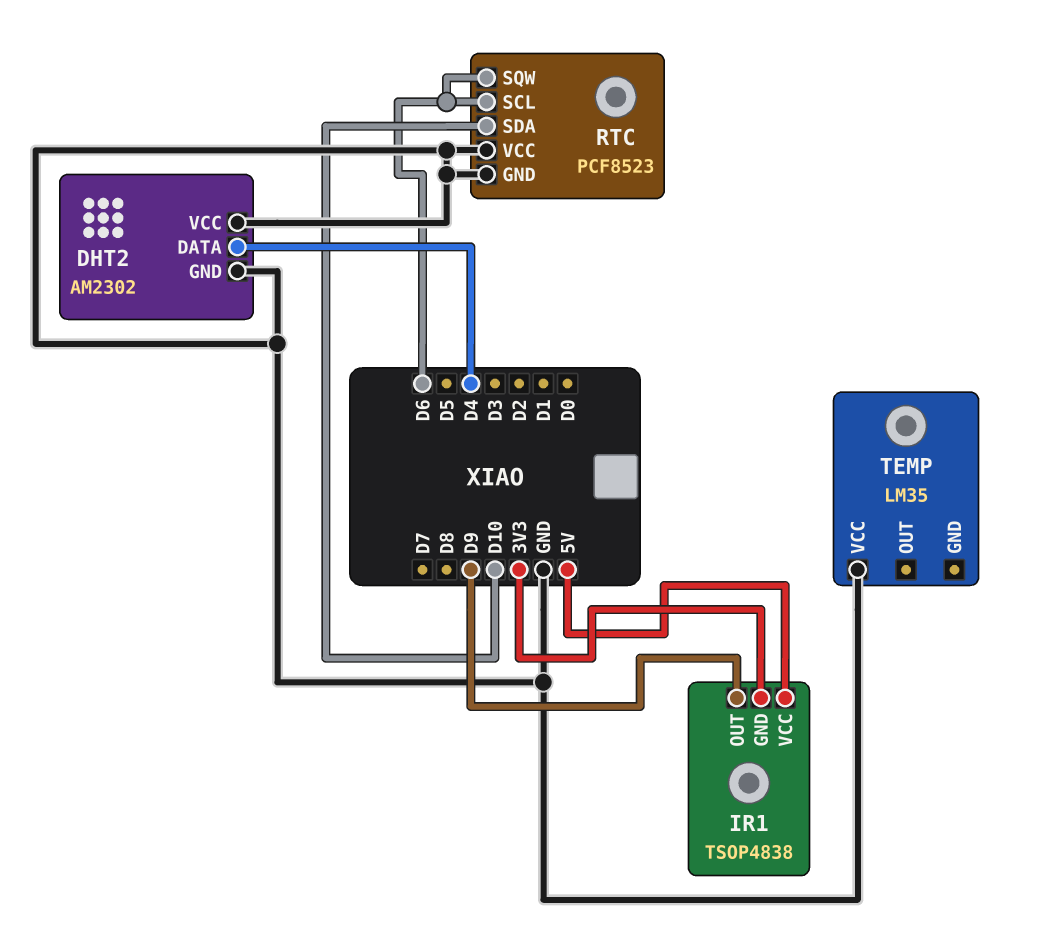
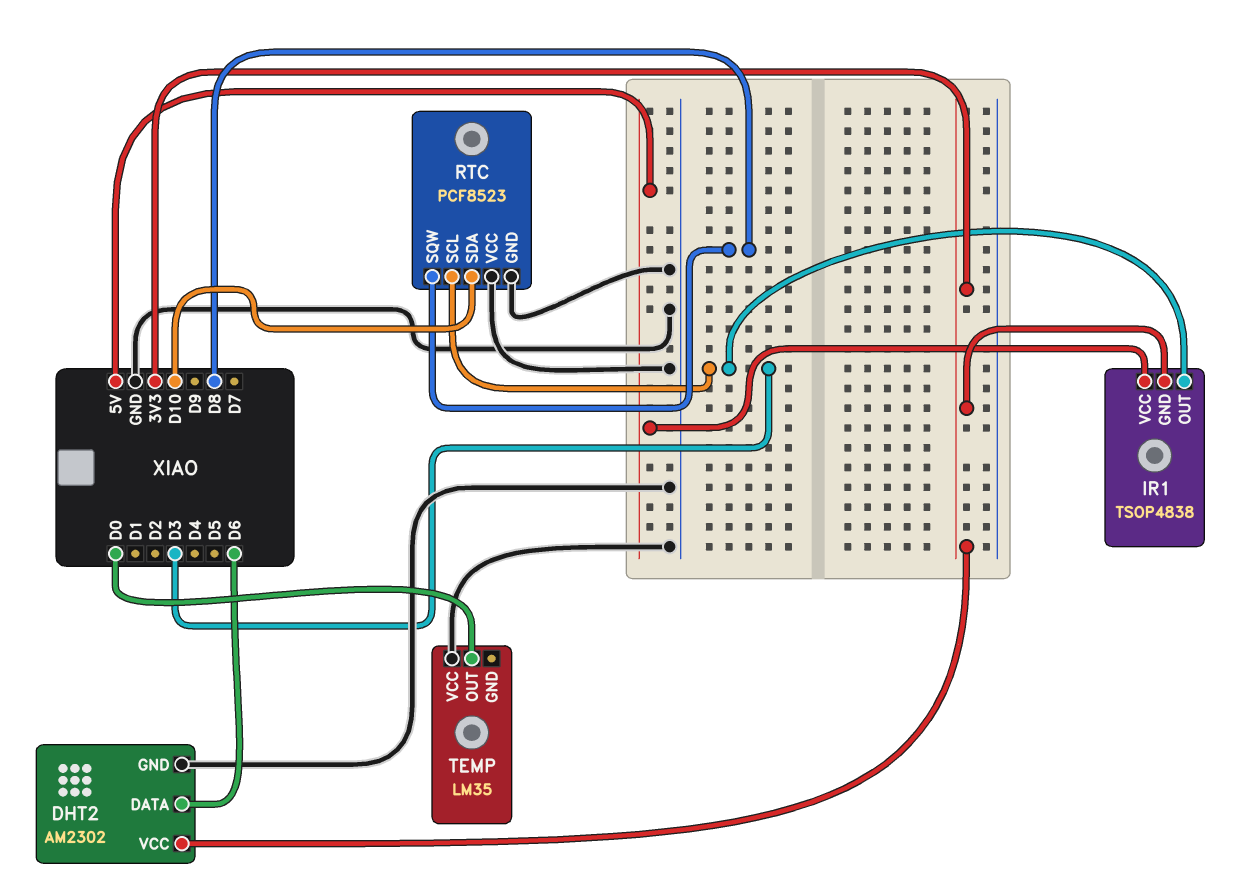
DHT2 pin DATA: D4 -> D6
DHT2 pin VCC: GND -> 3V3
IR1 pin OUT: D9 -> D3
RTC pin SCL: D6 -> D3
RTC pin SQW: D6 -> D8
TEMP pin OUT: none -> D0

